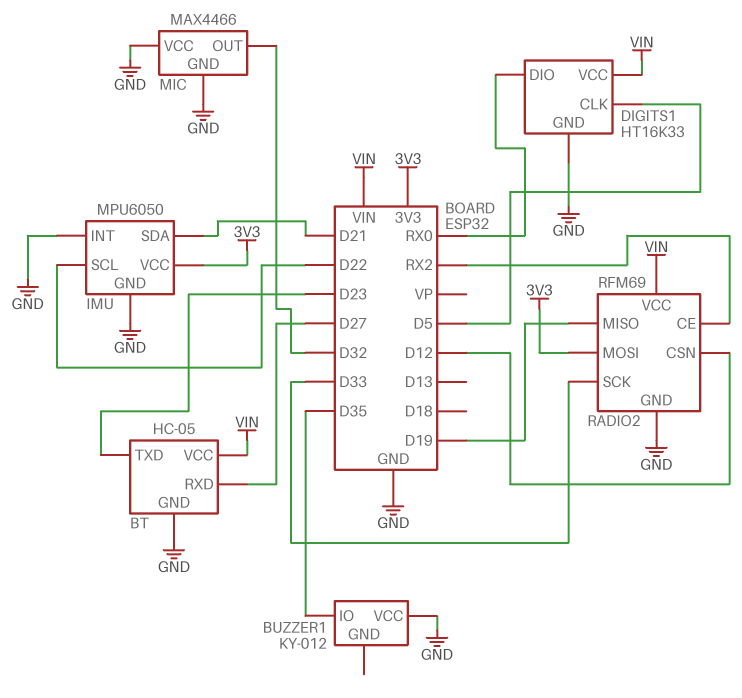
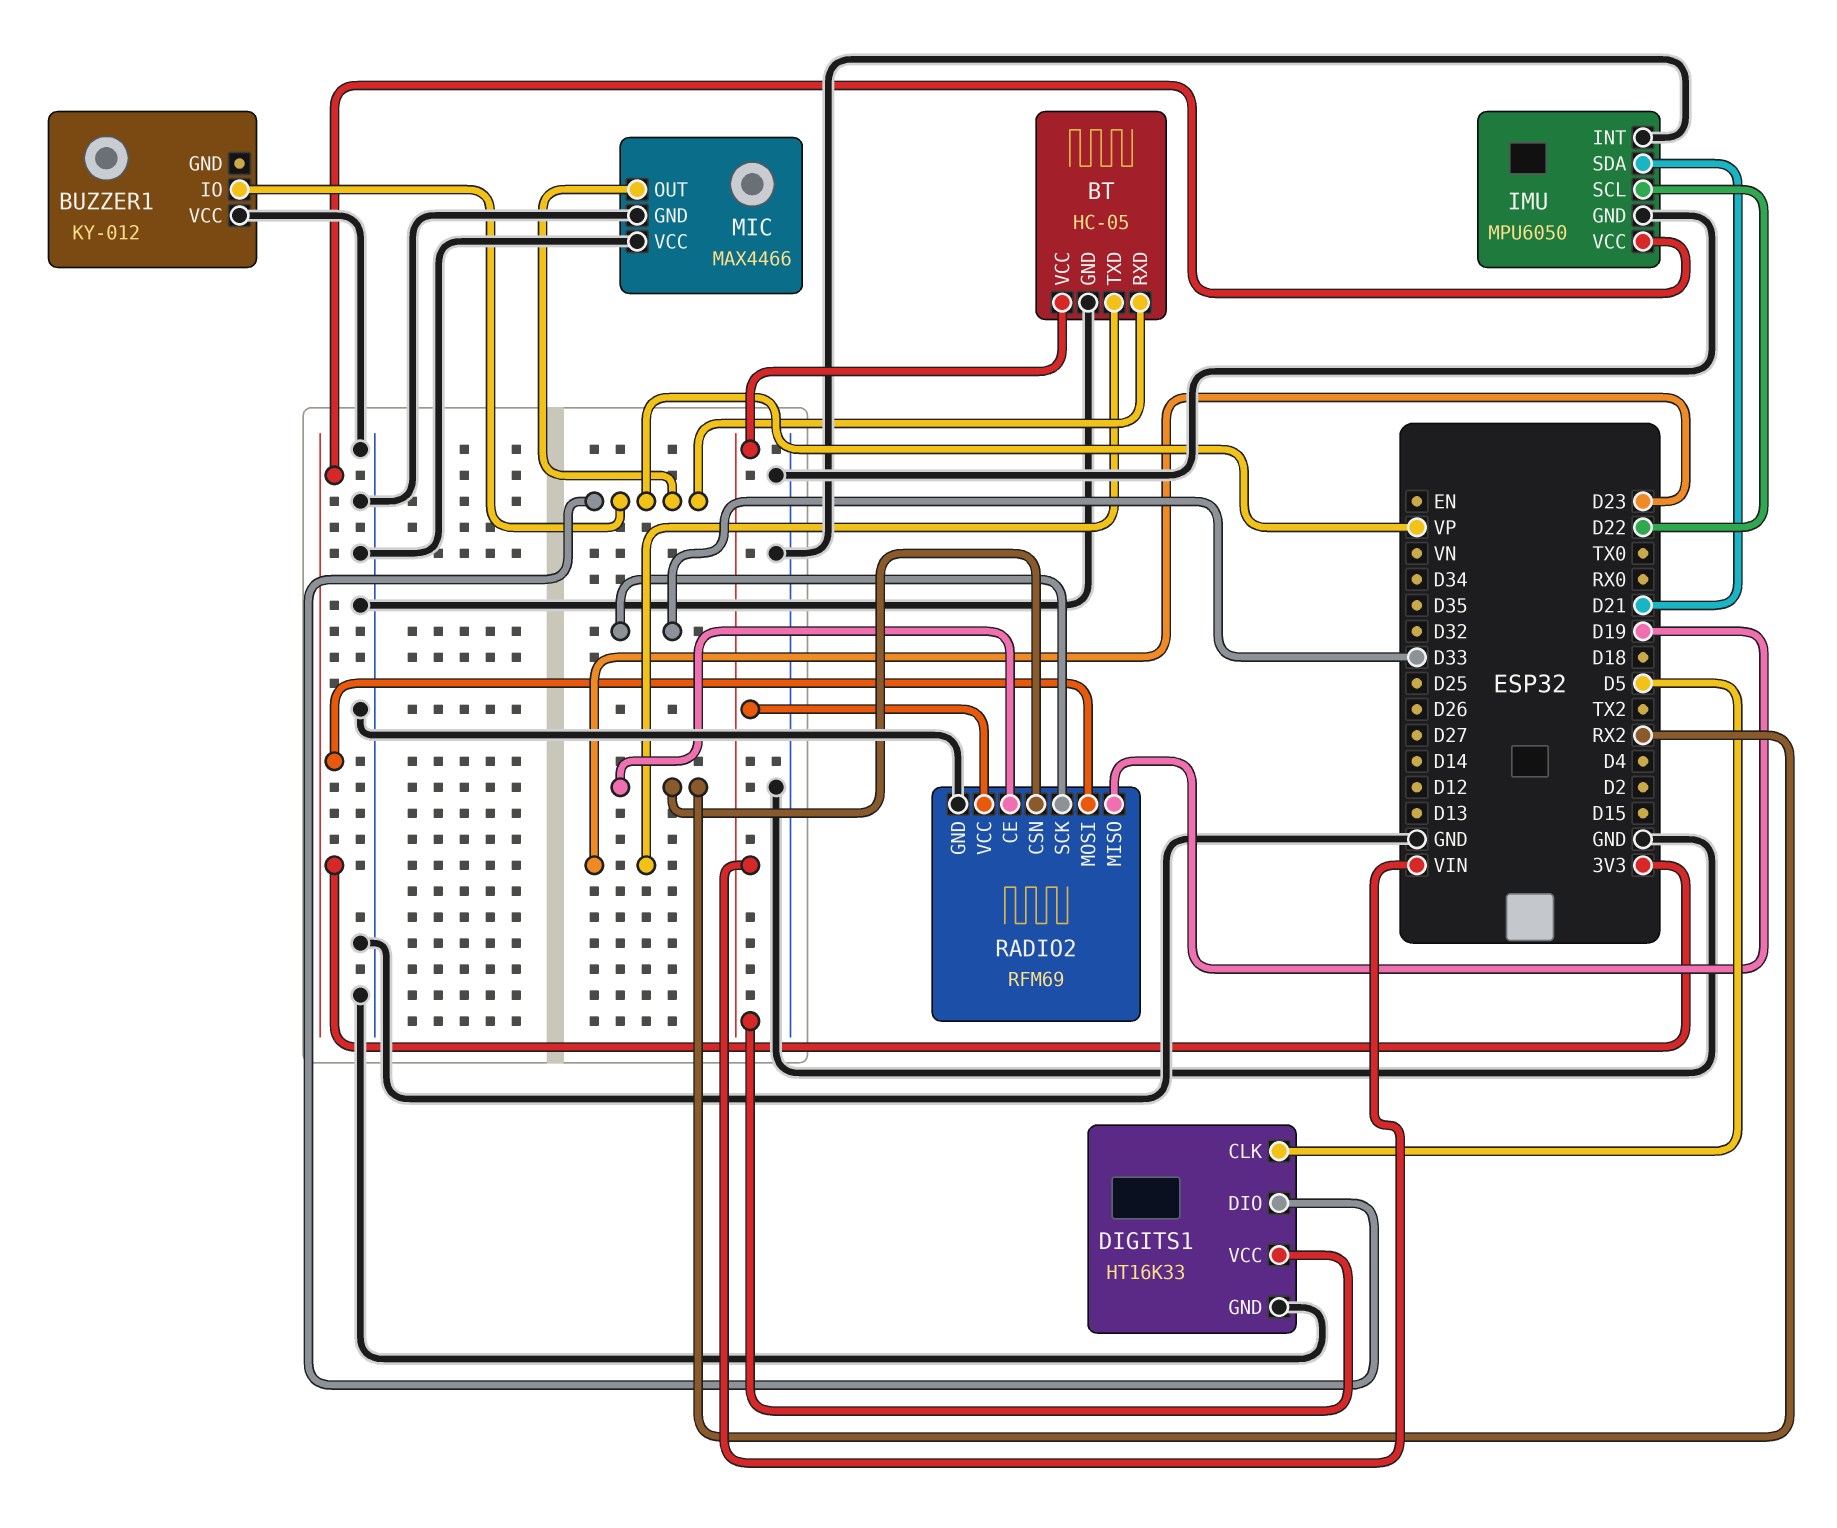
BT pin RXD: D27 -> VP
BUZZER1 pin IO: D35 -> VP
DIGITS1 pin DIO: RX0 -> VP
MIC pin OUT: D32 -> VP
RADIO2 pin CSN: D12 -> RX2

